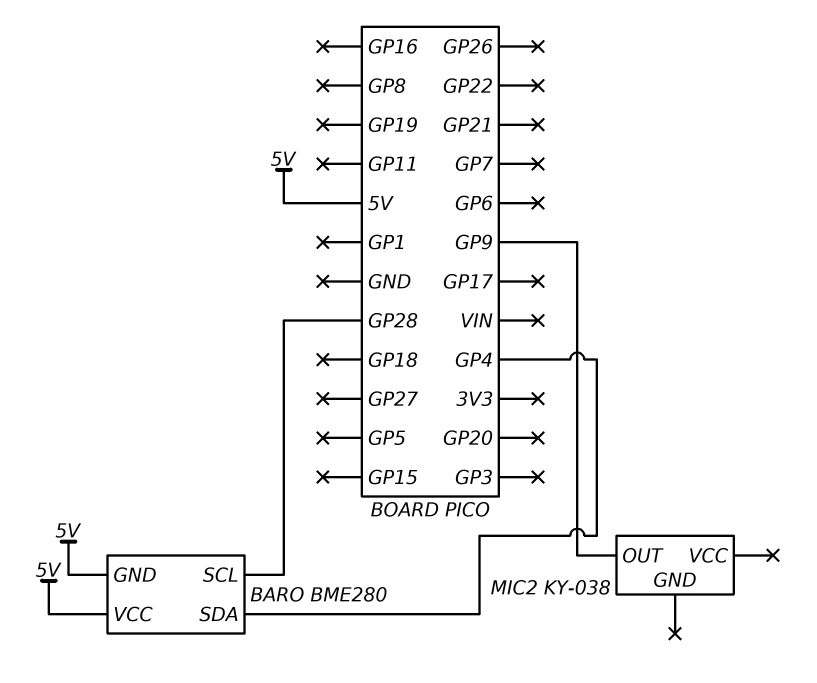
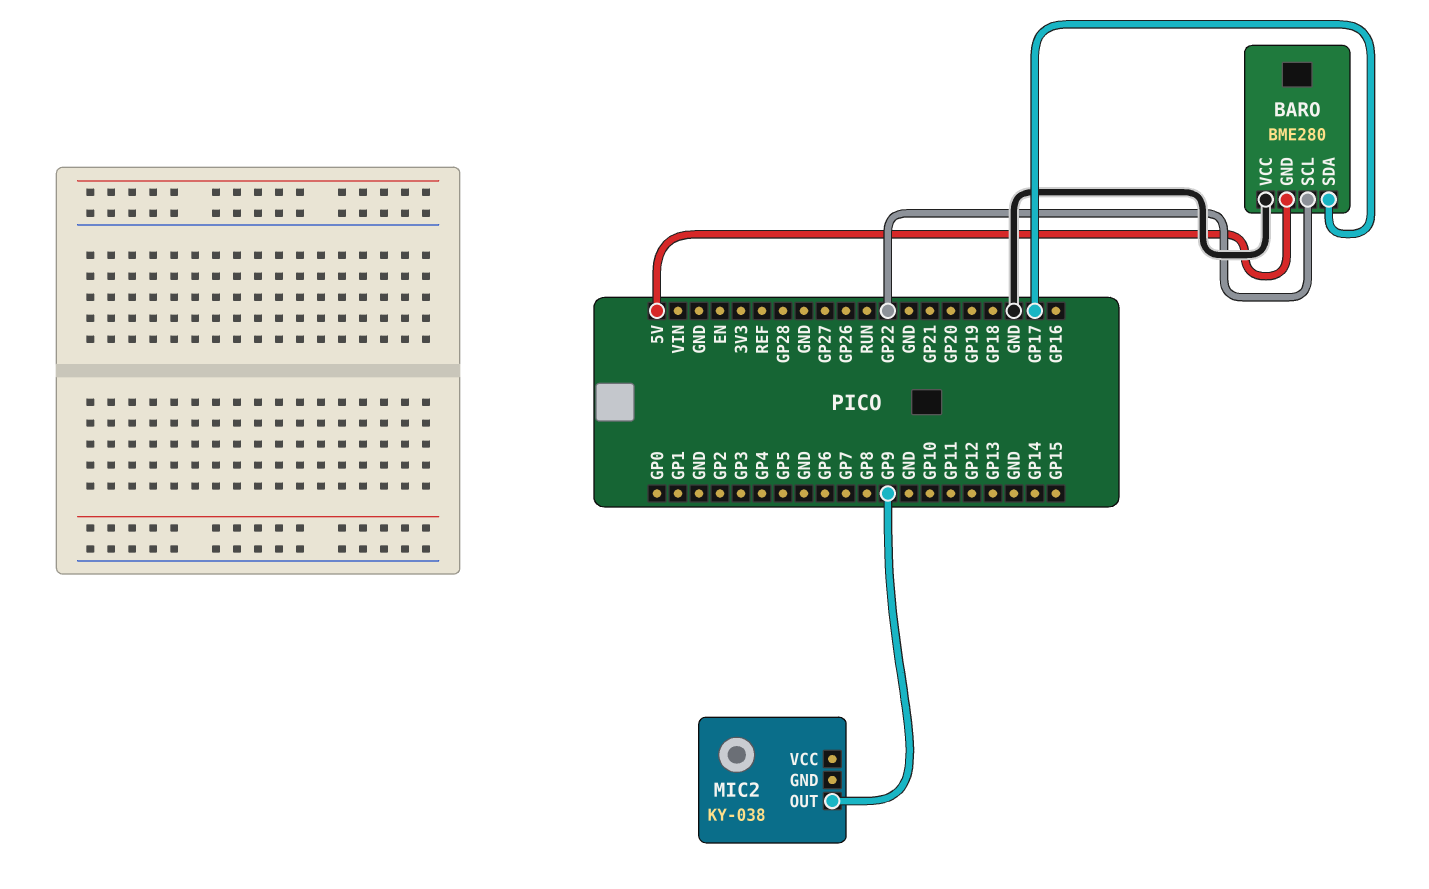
BARO pin SCL: GP28 -> GP22
BARO pin SDA: GP4 -> GP17
BARO pin VCC: 5V -> GND

